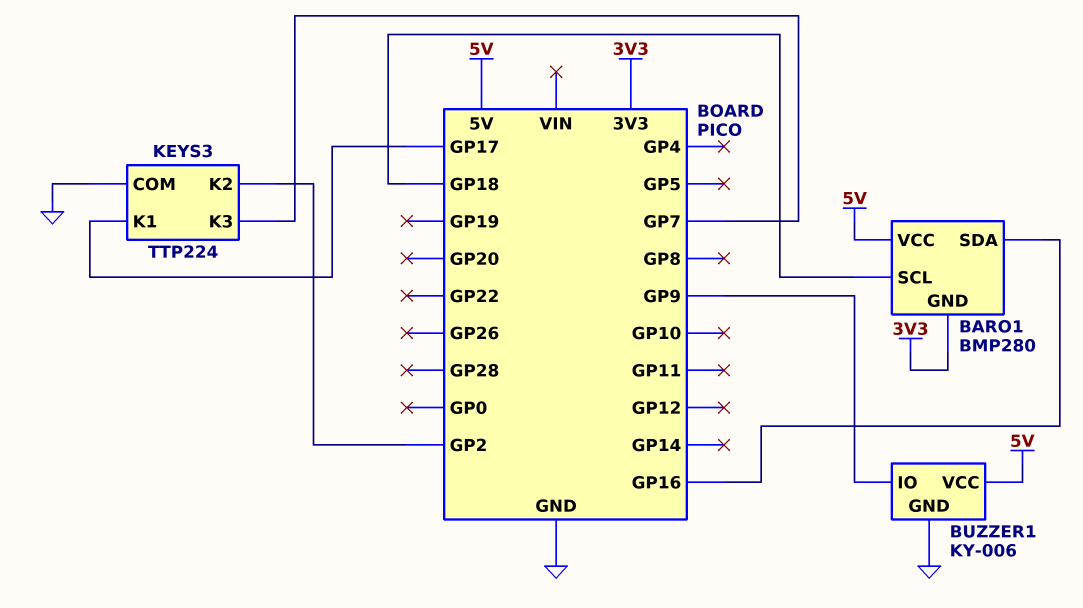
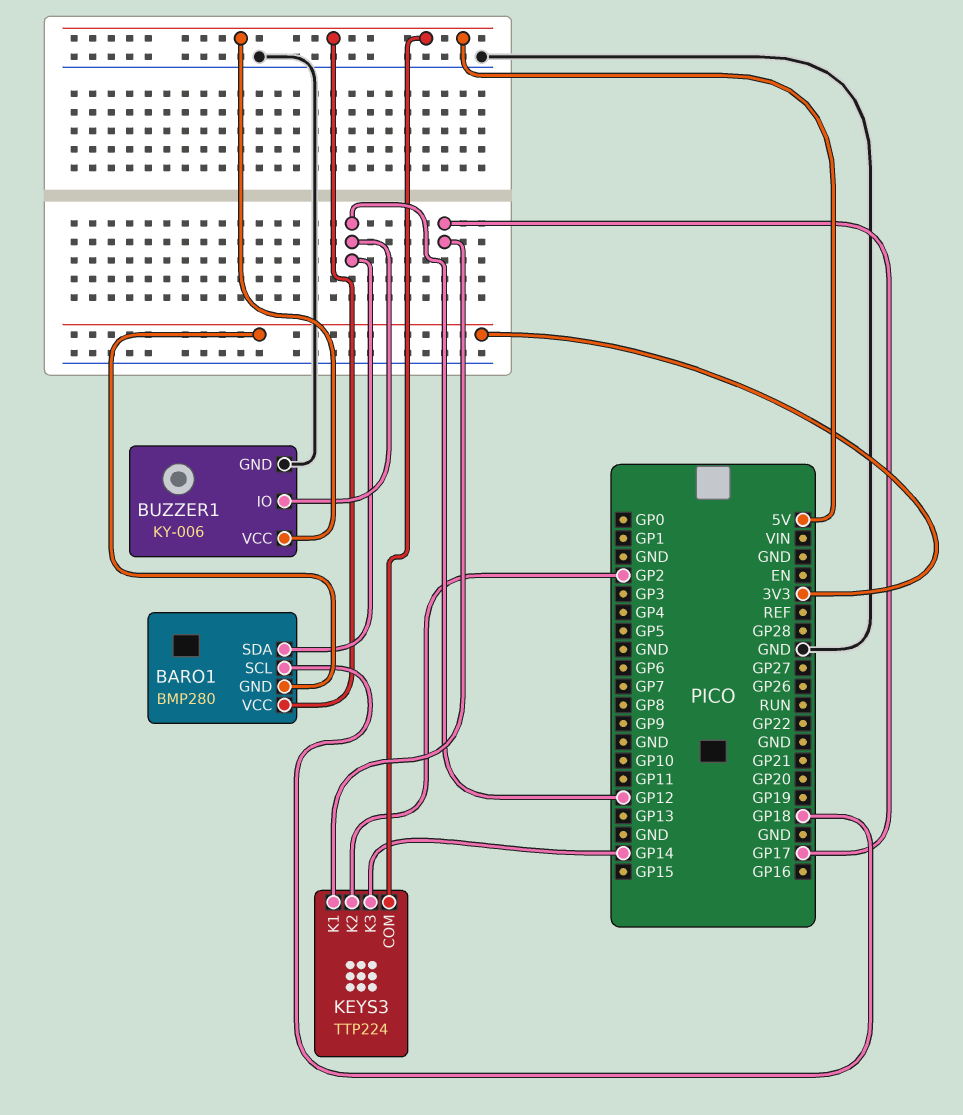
BARO1 pin SDA: GP16 -> GP12
BUZZER1 pin IO: GP9 -> GP12
KEYS3 pin COM: GND -> 5V
KEYS3 pin K3: GP7 -> GP14

